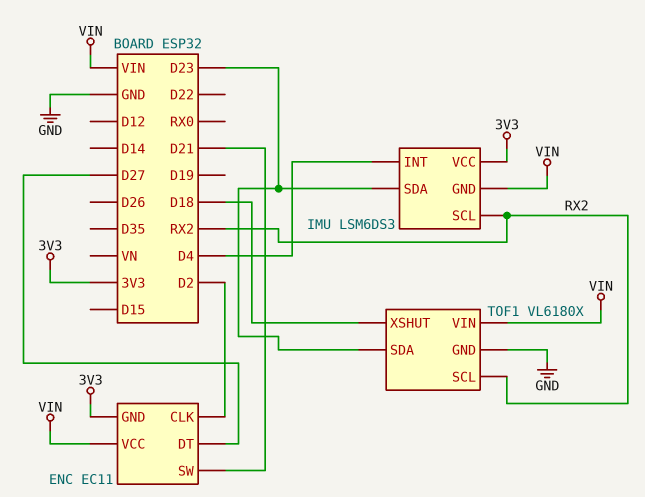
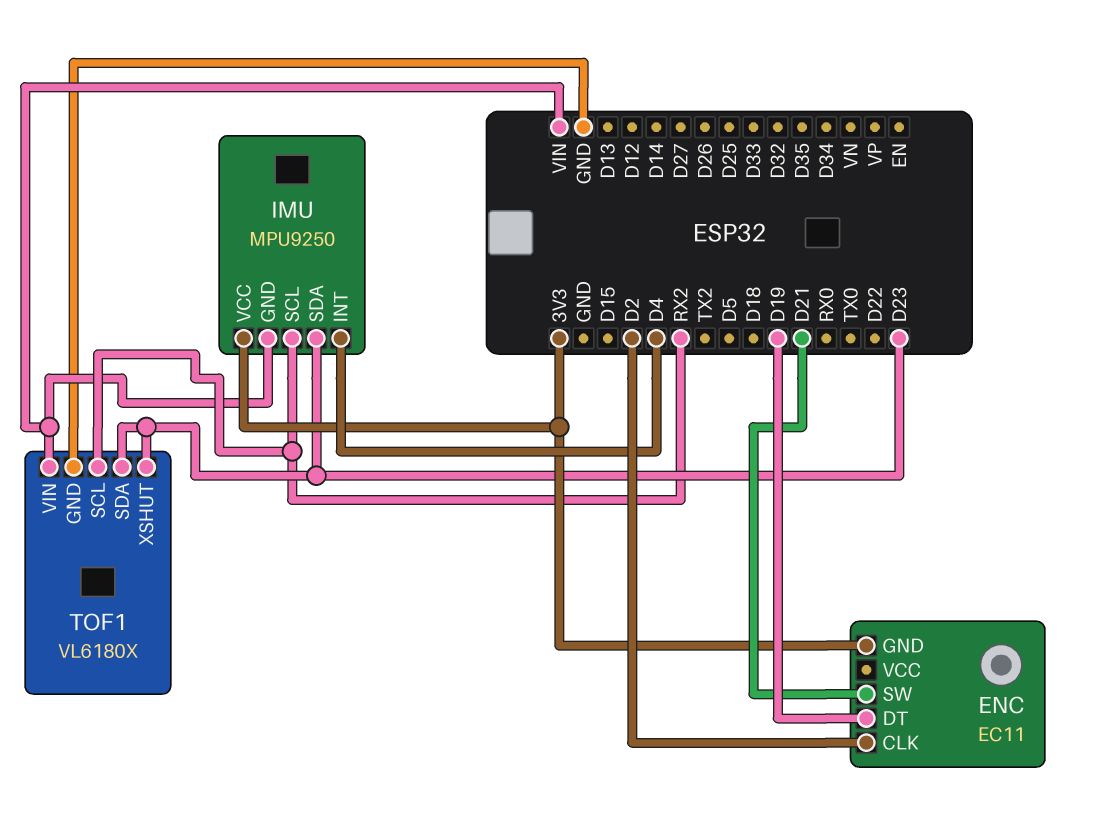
ENC pin DT: D27 -> D19
ENC pin VCC: VIN -> none
IMU: LSM6DS3 -> MPU9250
TOF1 pin XSHUT: D18 -> D23

